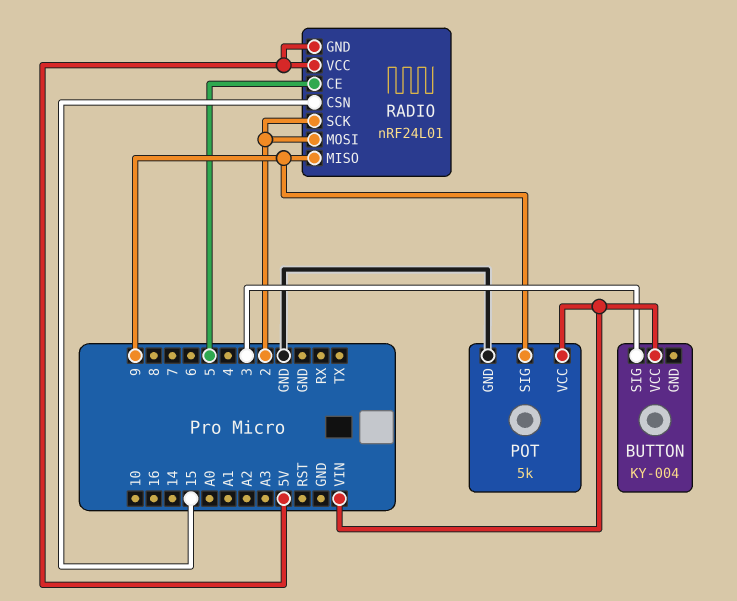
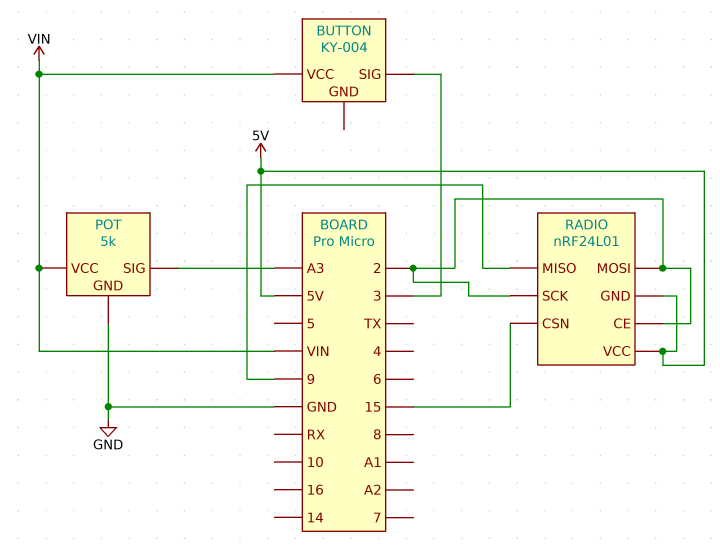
POT pin SIG: 9 -> A3
RADIO pin CE: 5 -> 2

